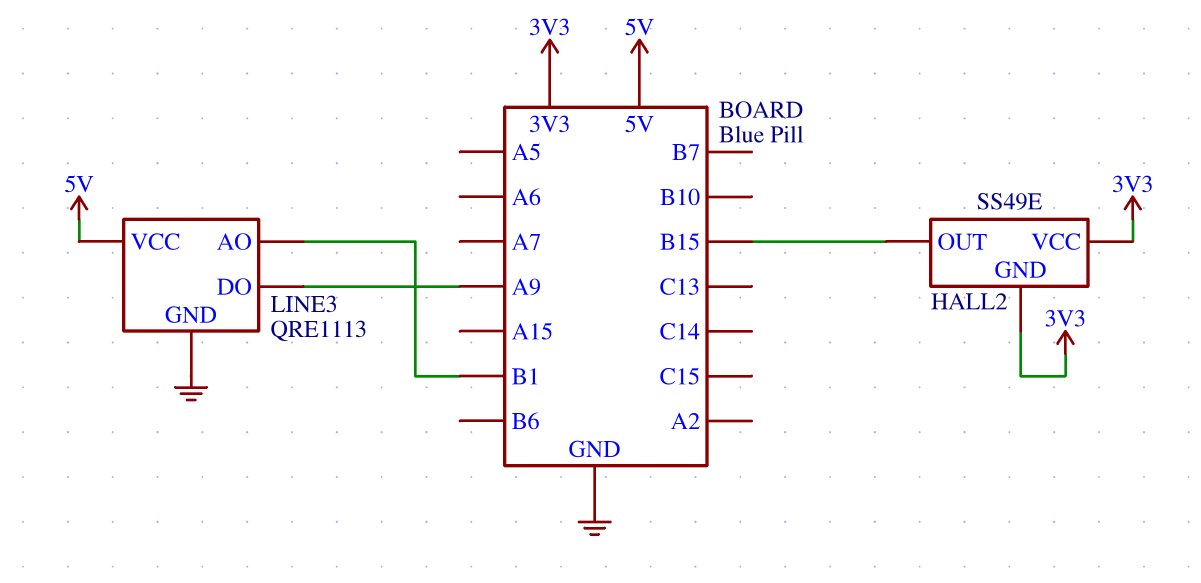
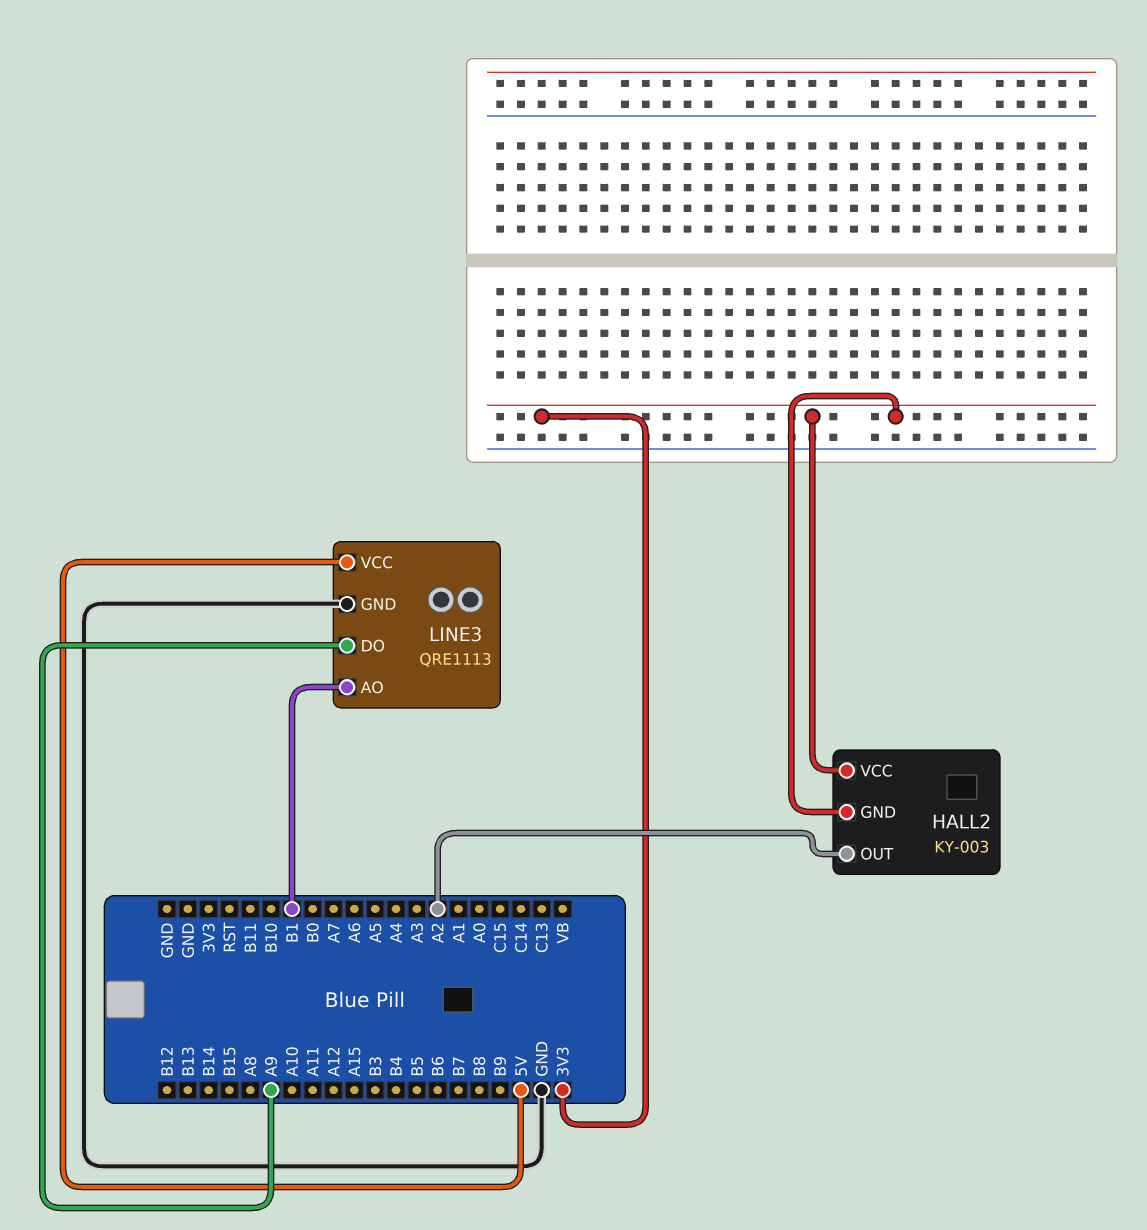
HALL2: SS49E -> KY-003
HALL2 pin OUT: B15 -> A2

